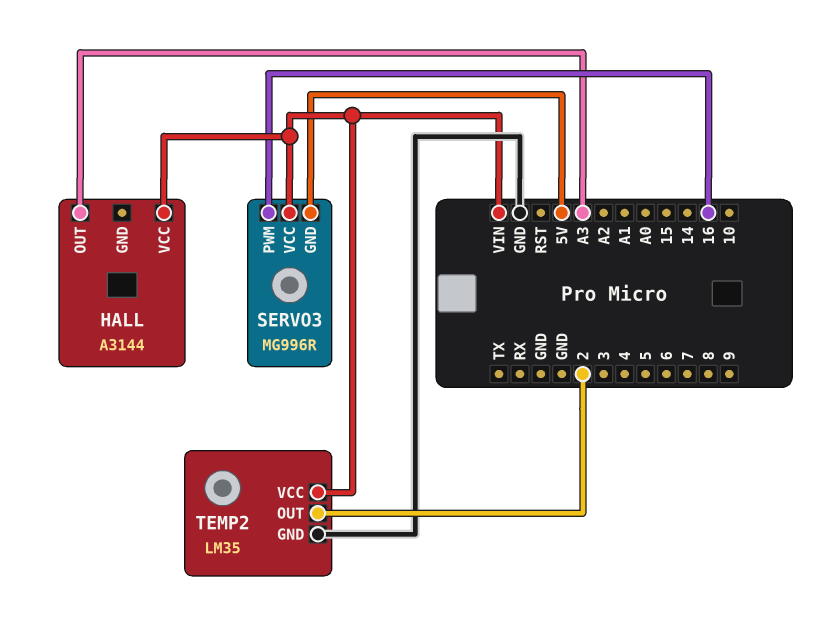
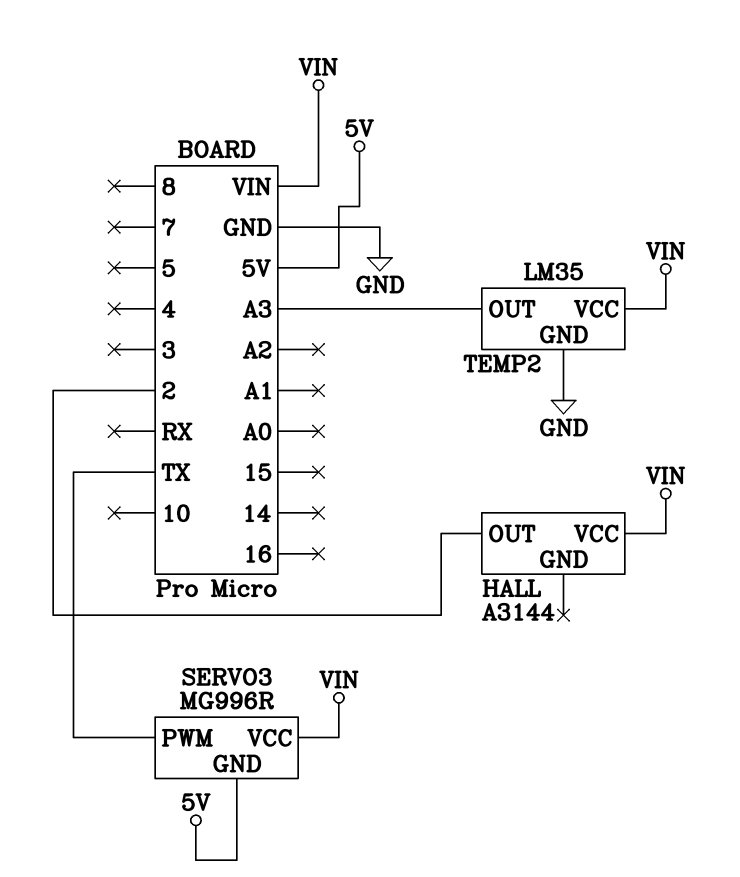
HALL pin OUT: A3 -> 2
SERVO3 pin PWM: 16 -> TX
TEMP2 pin OUT: 2 -> A3

